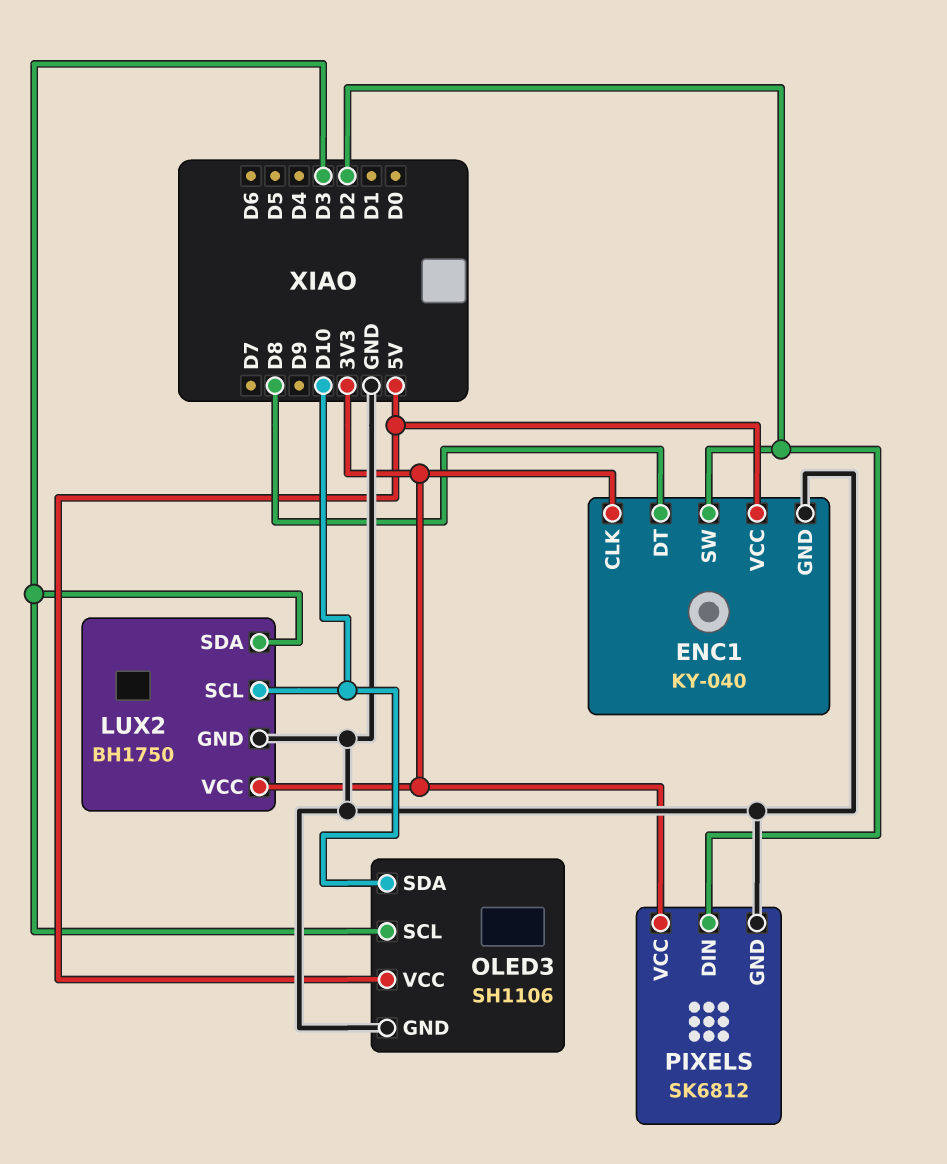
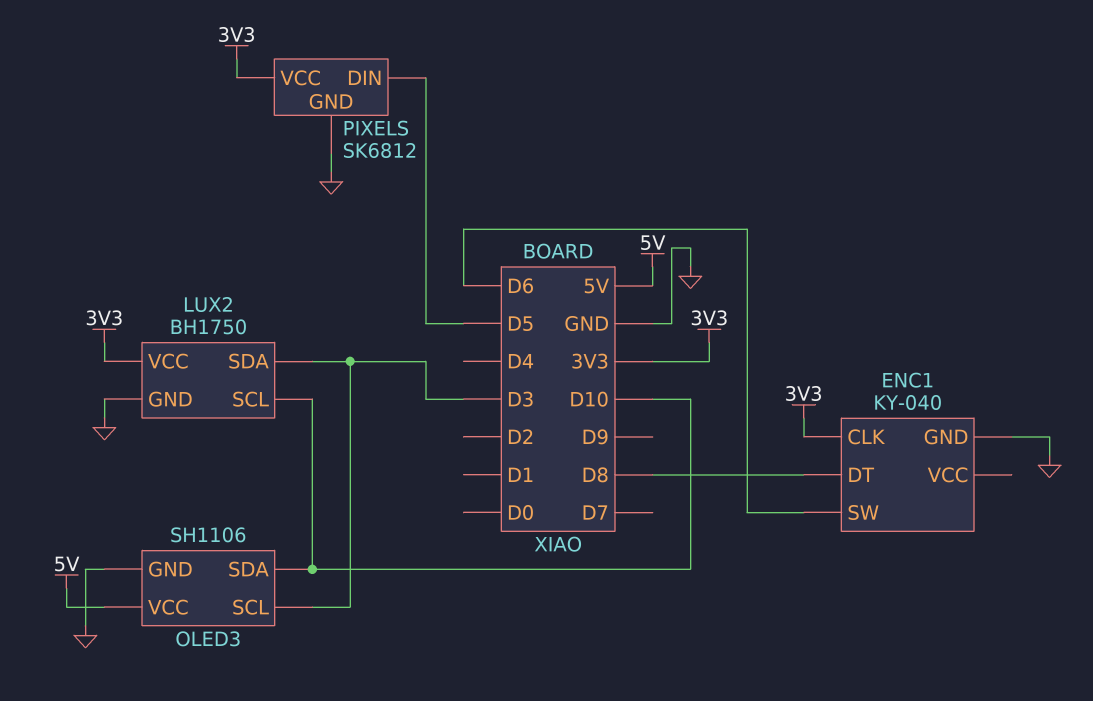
ENC1 pin SW: D2 -> D6
ENC1 pin VCC: 5V -> none
PIXELS pin DIN: D2 -> D5

